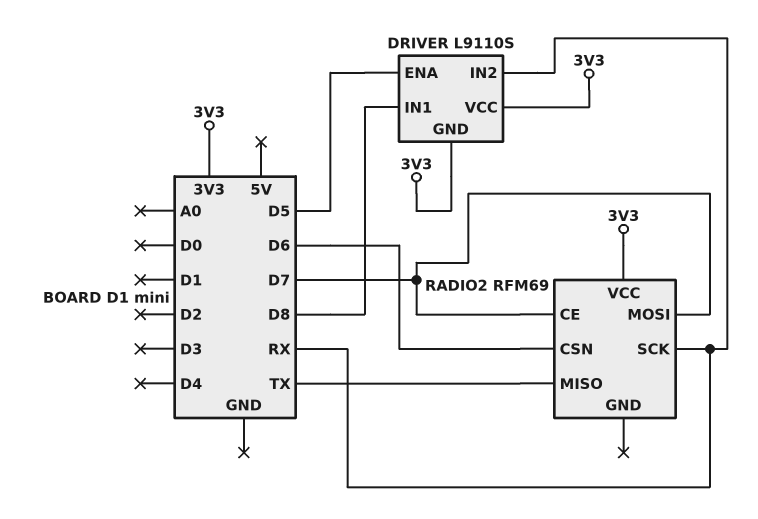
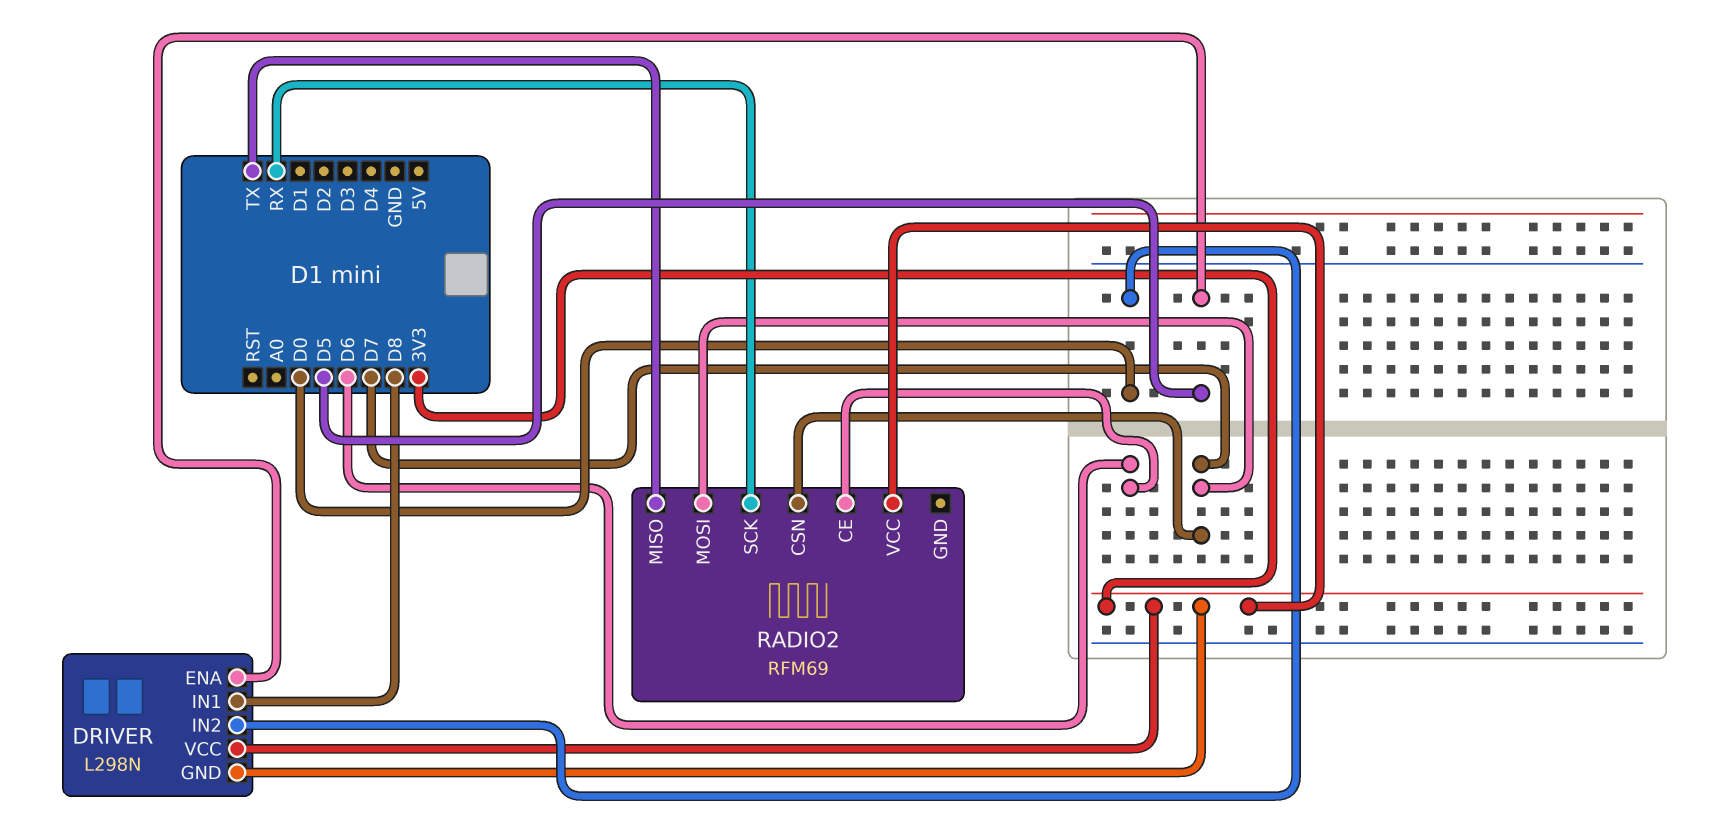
DRIVER: L9110S -> L298N
DRIVER pin IN2: RX -> D0
RADIO2 pin CE: D7 -> D6
RADIO2 pin CSN: D6 -> D7

